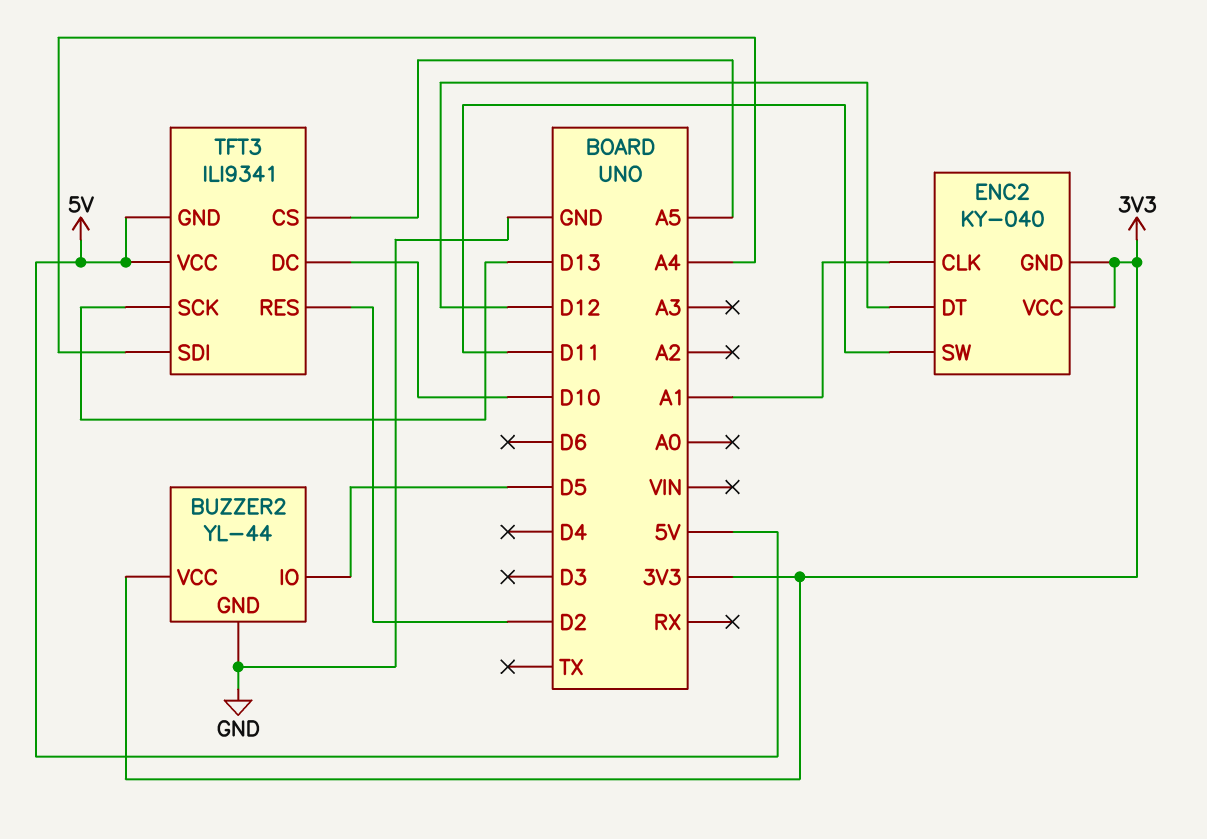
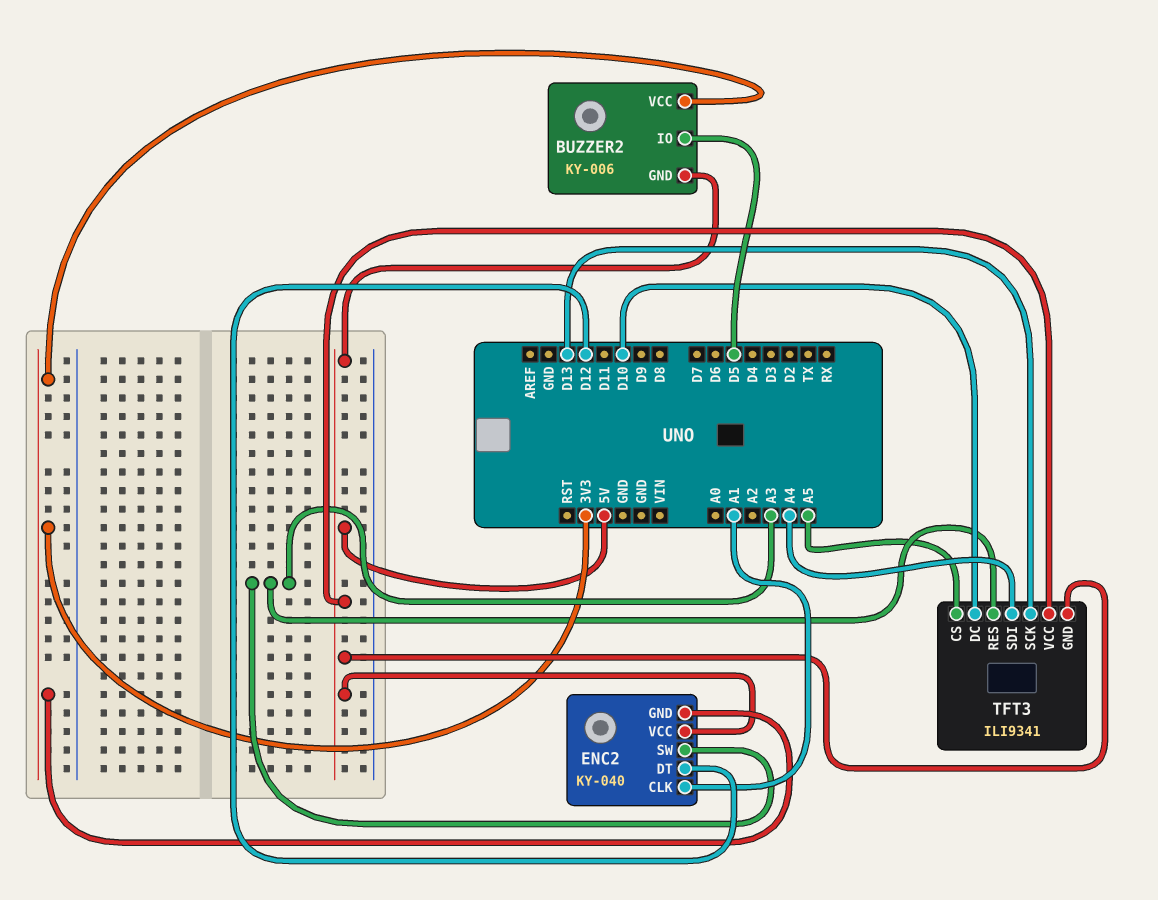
BUZZER2: YL-44 -> KY-006
BUZZER2 pin GND: GND -> 5V
ENC2 pin SW: D11 -> A3
ENC2 pin VCC: 3V3 -> 5V
TFT3 pin RES: D2 -> A3

